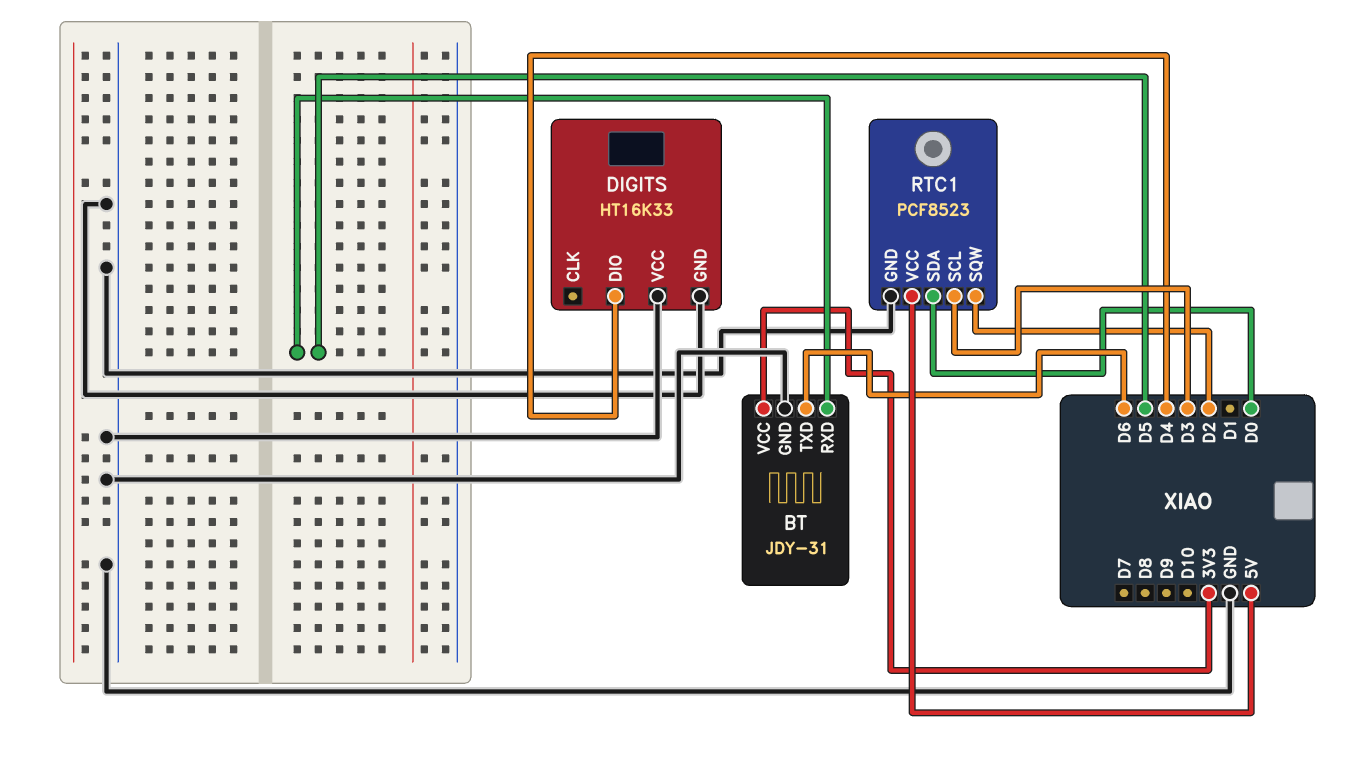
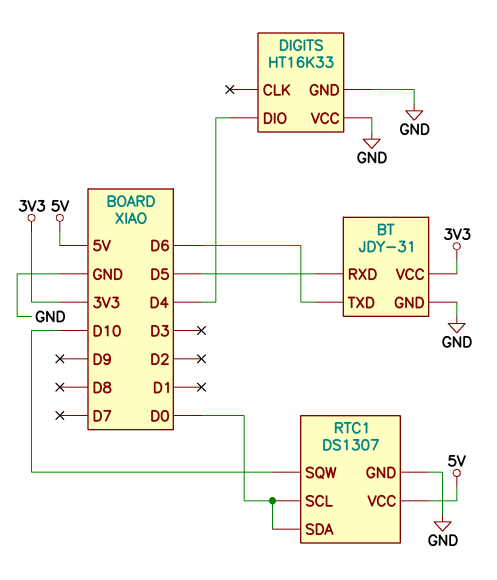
RTC1: PCF8523 -> DS1307
RTC1 pin SCL: D3 -> D0
RTC1 pin SQW: D2 -> D10

